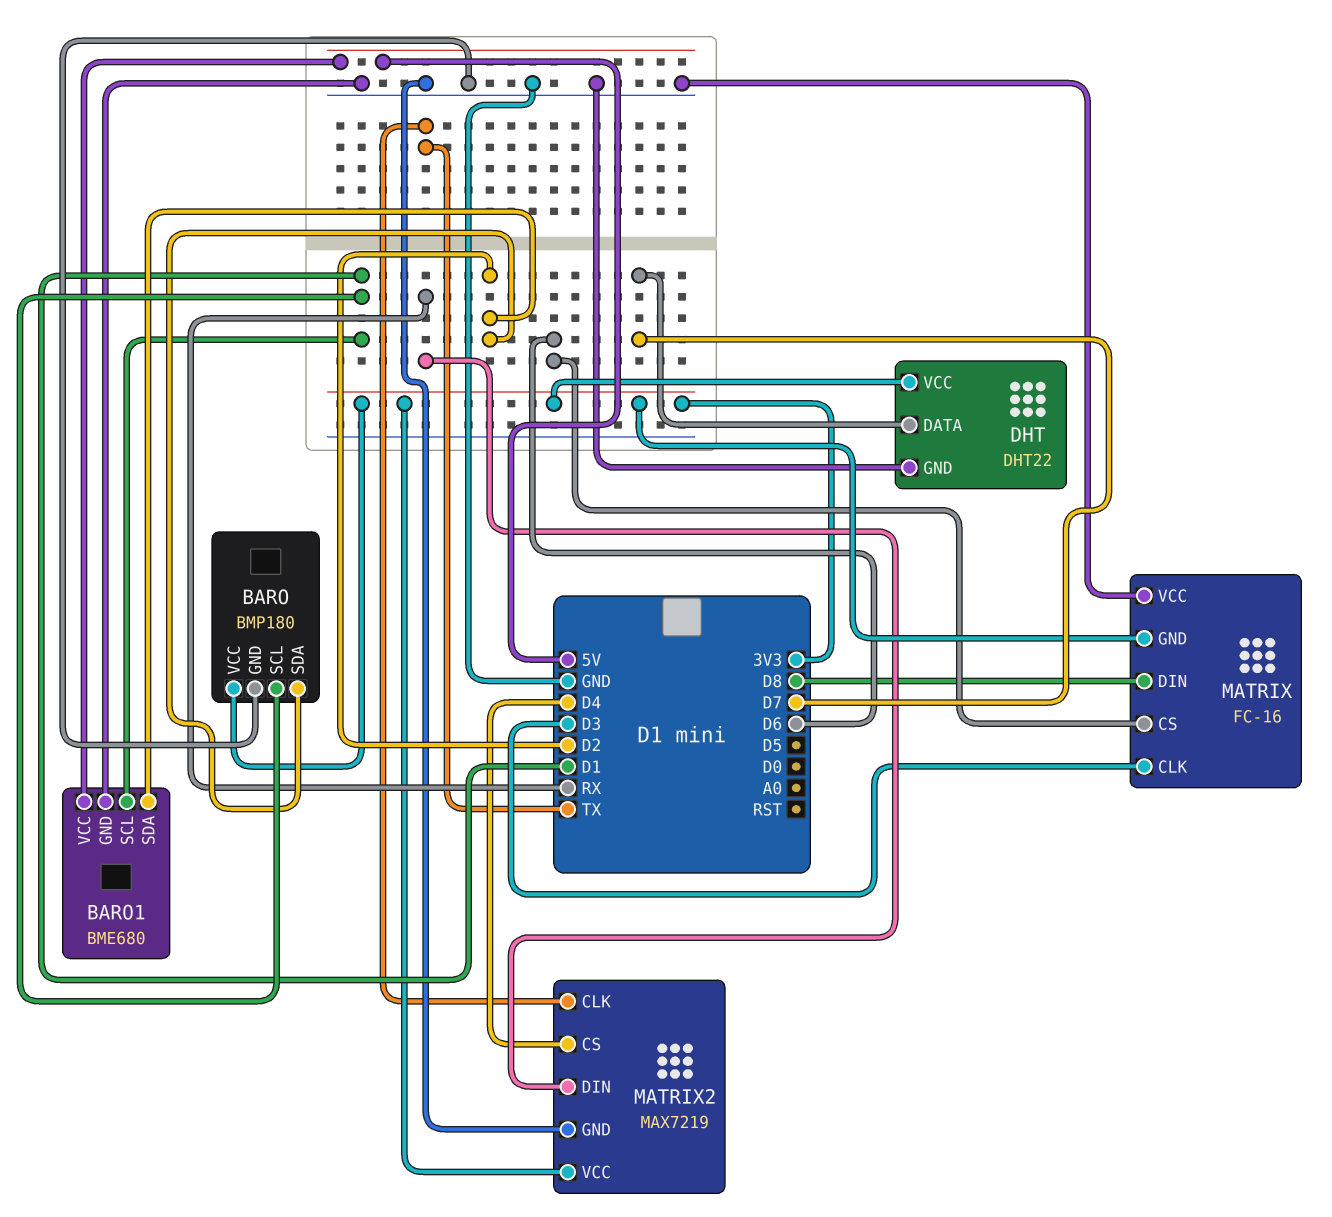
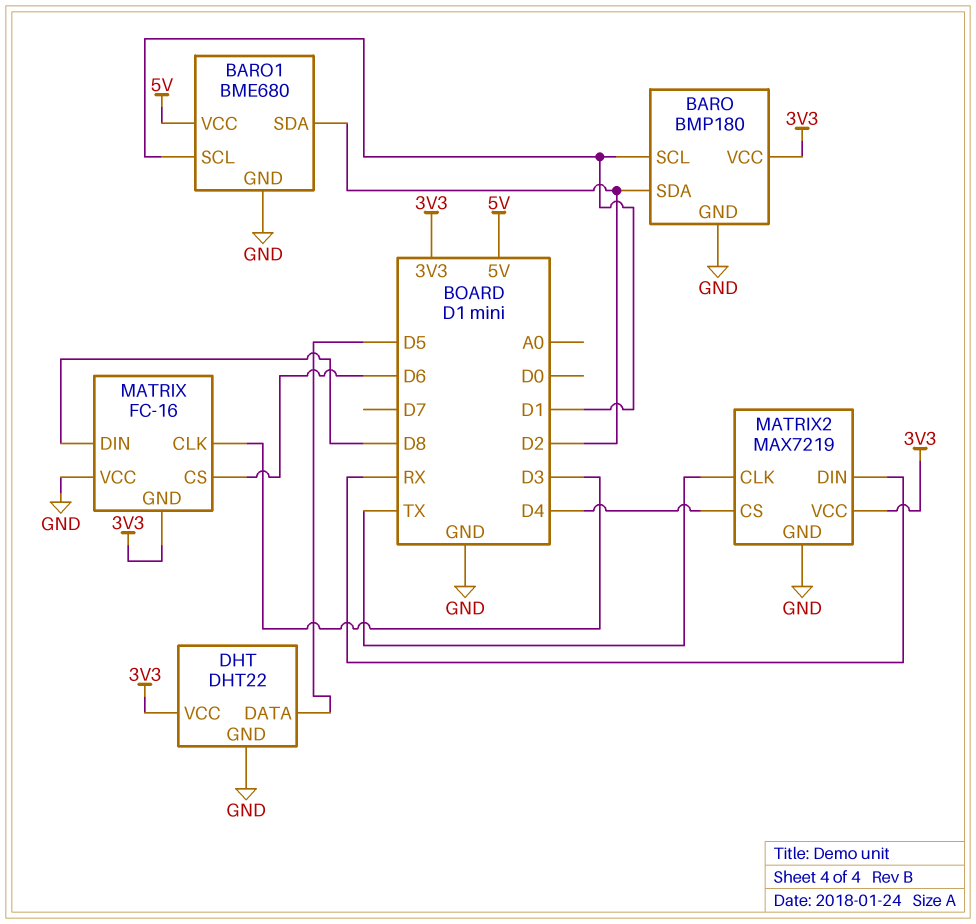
DHT pin DATA: D7 -> D5

